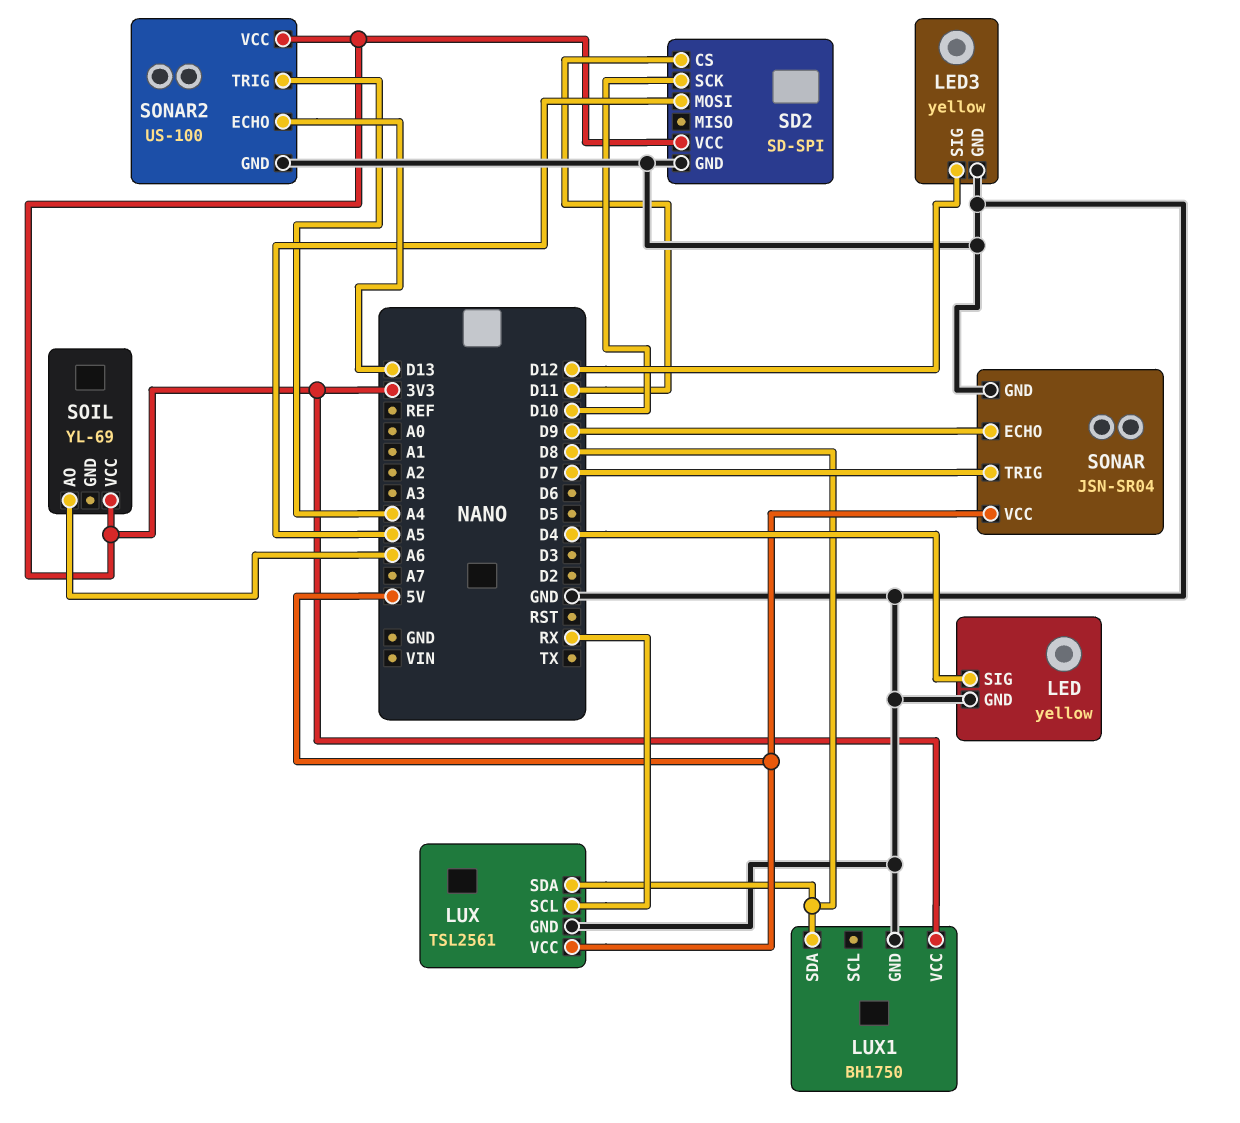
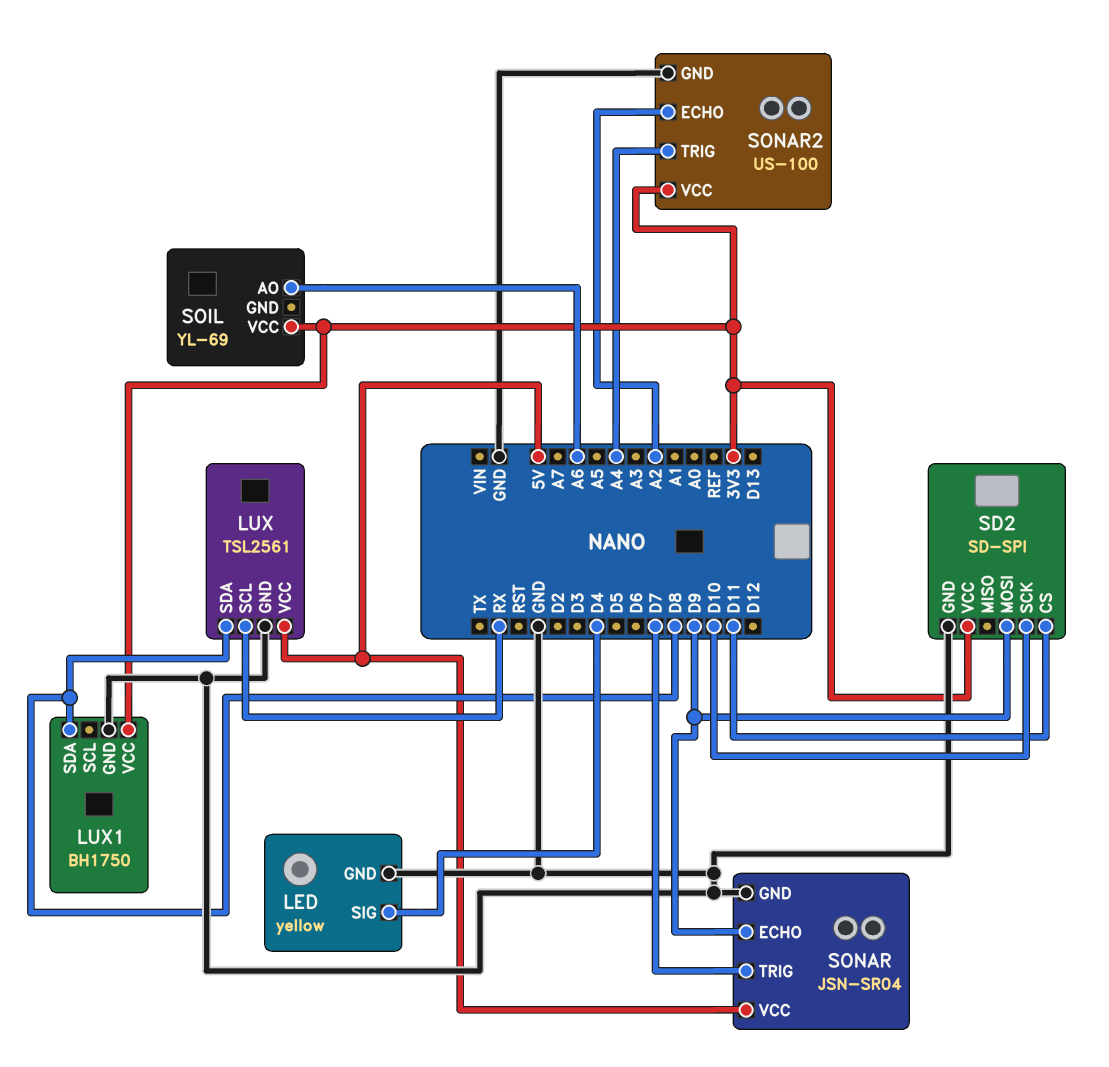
LED3: yellow -> none
LED3 pin GND: GND -> none
LED3 pin SIG: D12 -> none
SD2 pin MOSI: A5 -> D9
SONAR2 pin ECHO: D13 -> A2

